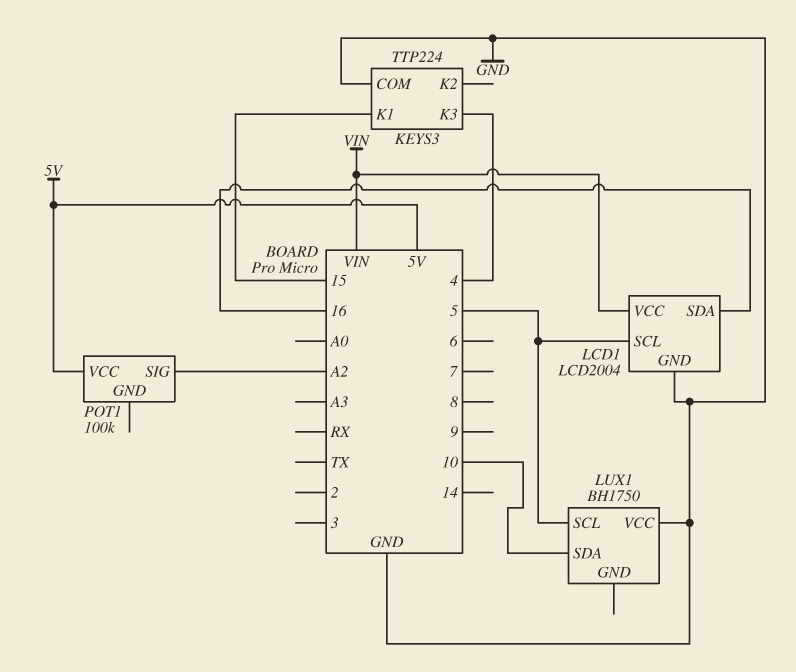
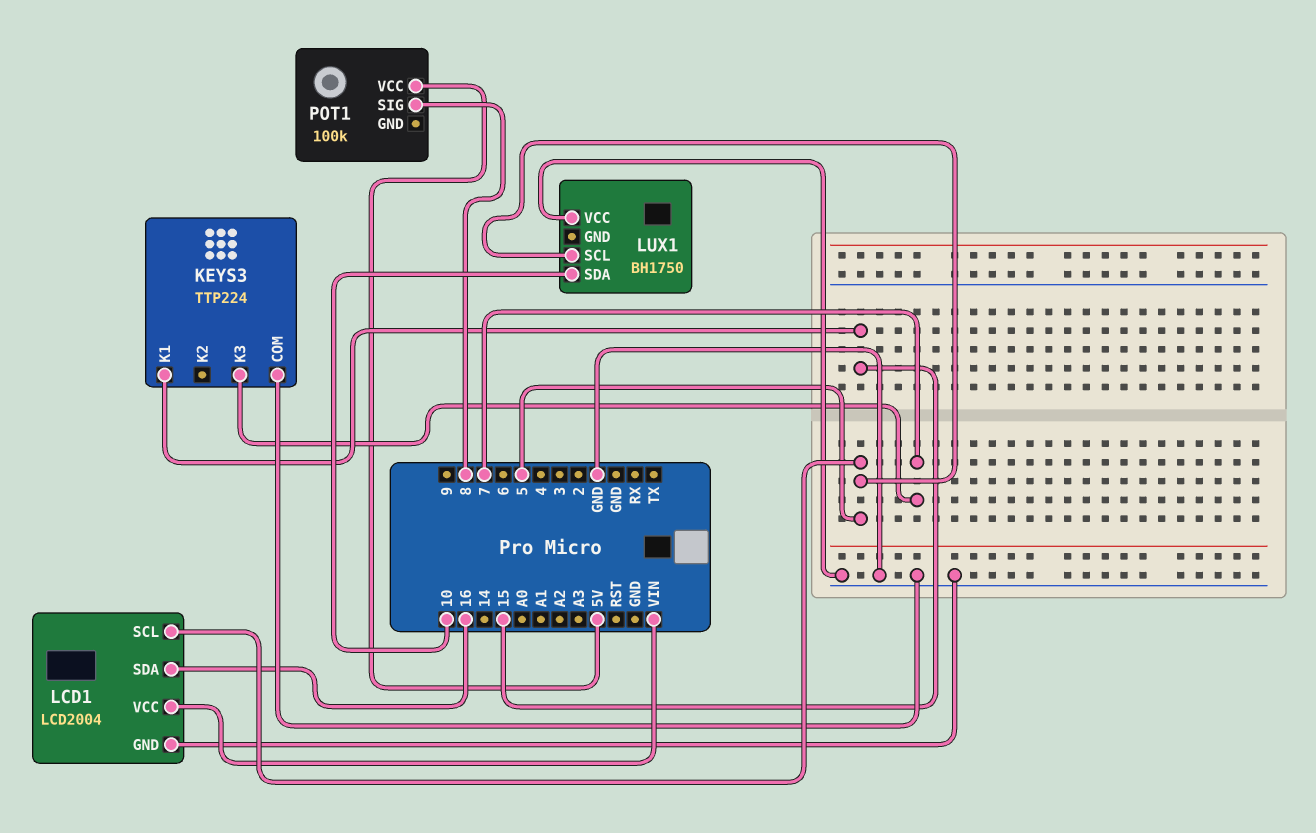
KEYS3 pin K3: 4 -> 7
POT1 pin SIG: A2 -> 8

